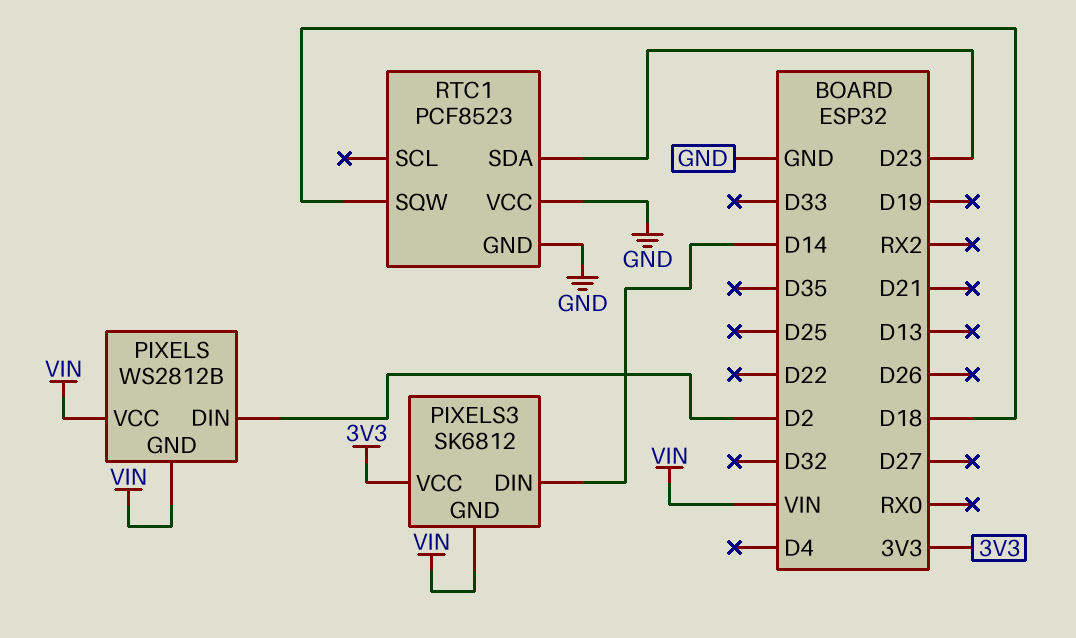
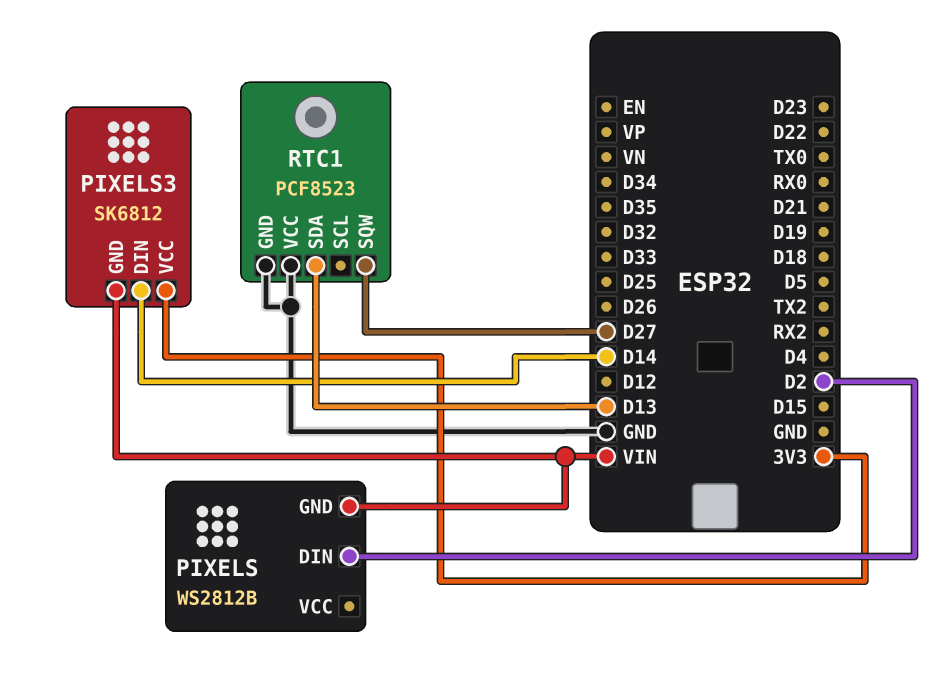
PIXELS pin VCC: VIN -> none
RTC1 pin SDA: D23 -> D13
RTC1 pin SQW: D18 -> D27

